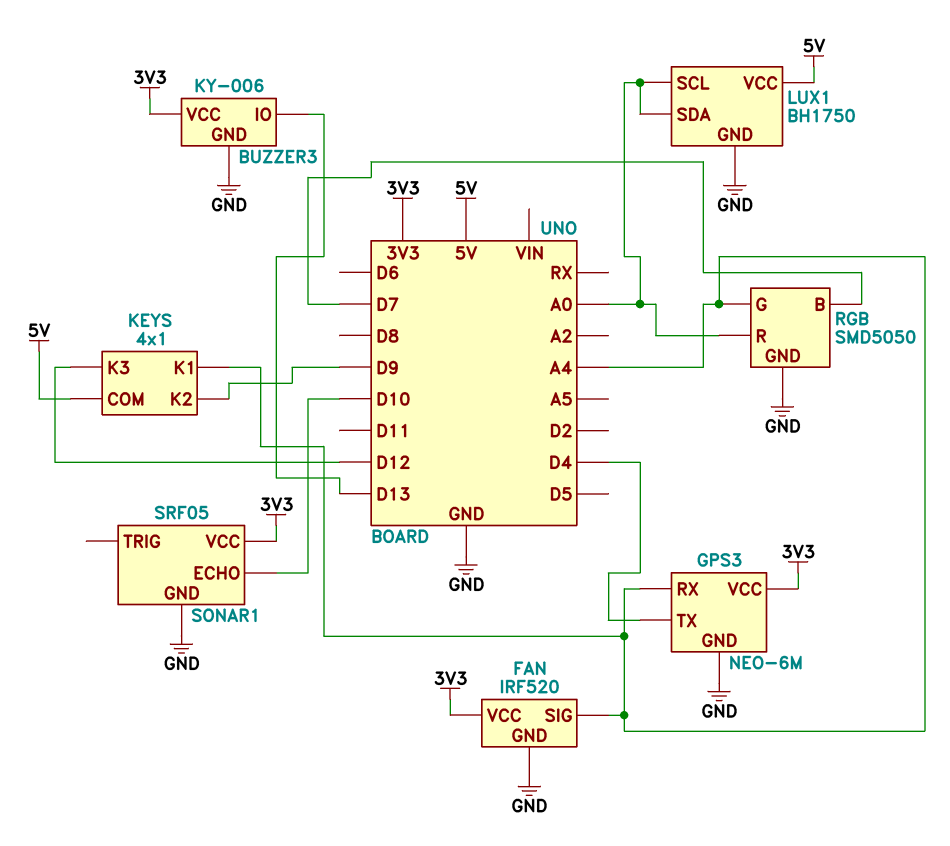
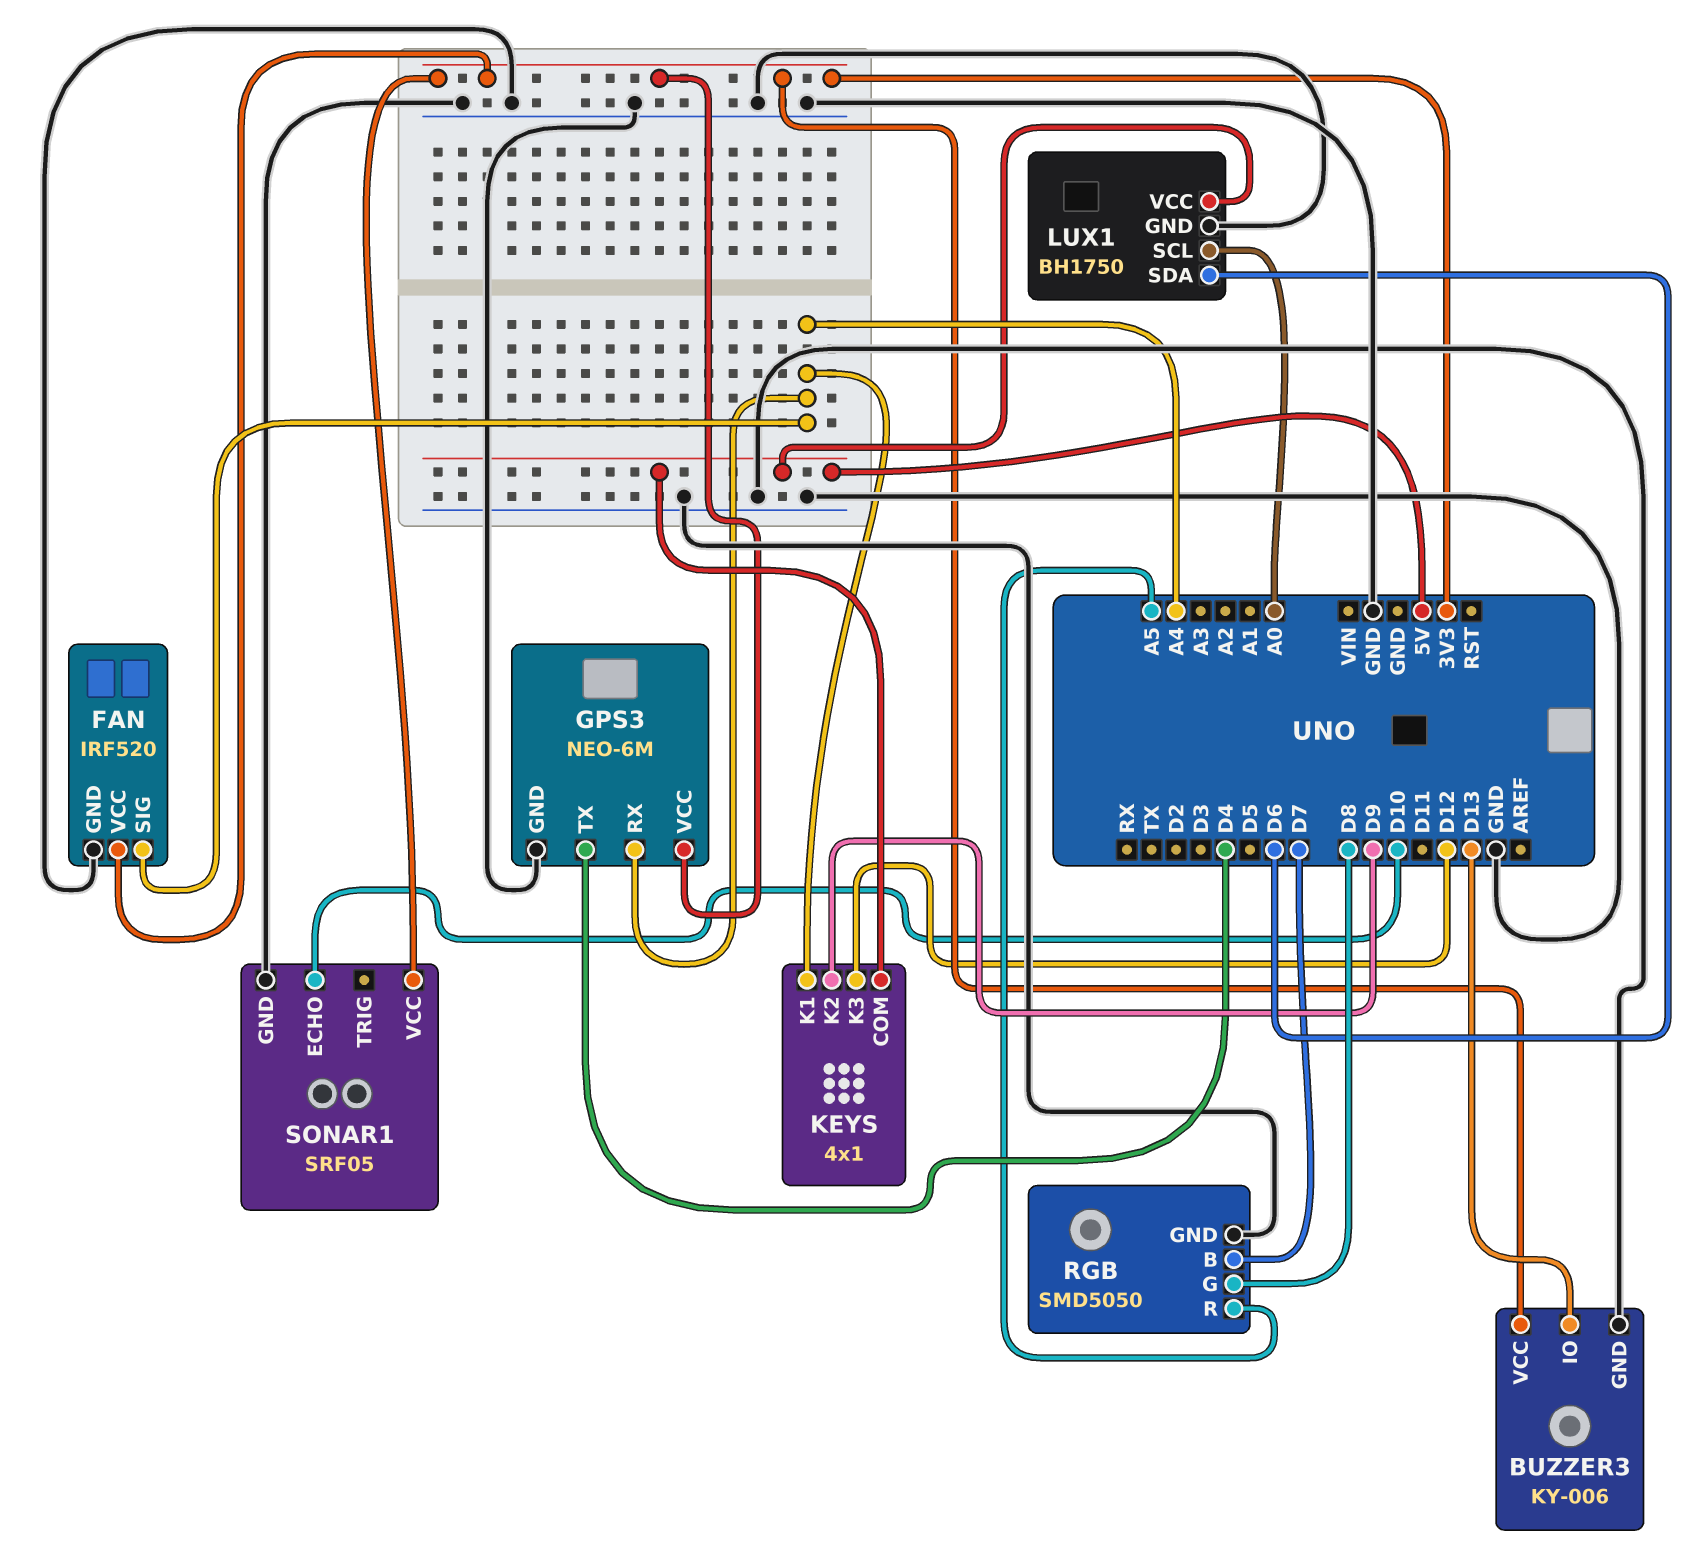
LUX1 pin SDA: A0 -> D6
RGB pin G: A4 -> D8
RGB pin R: A0 -> A5

